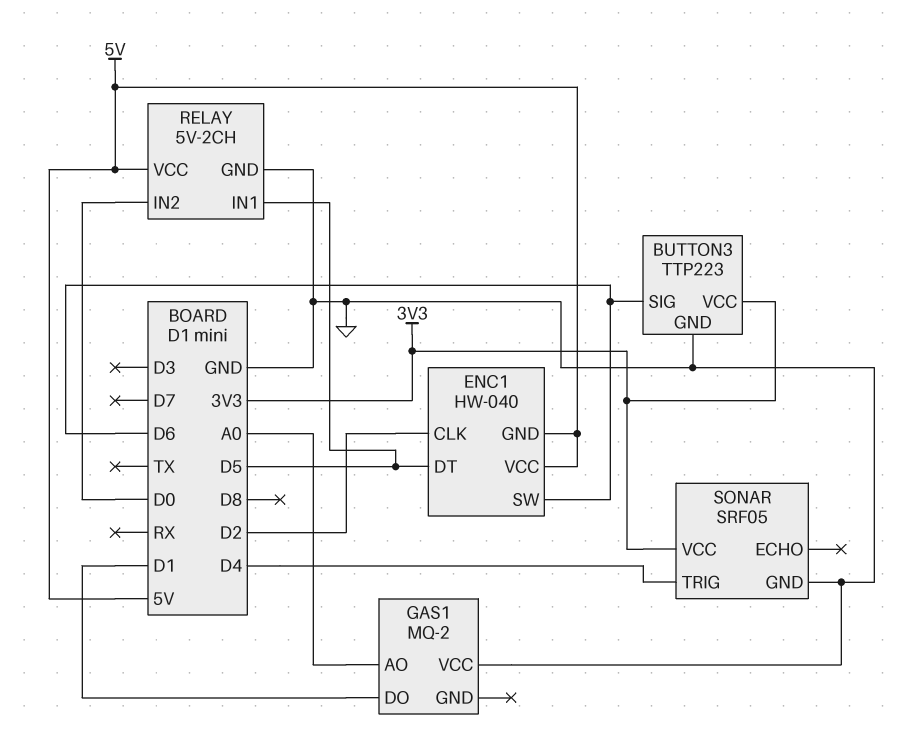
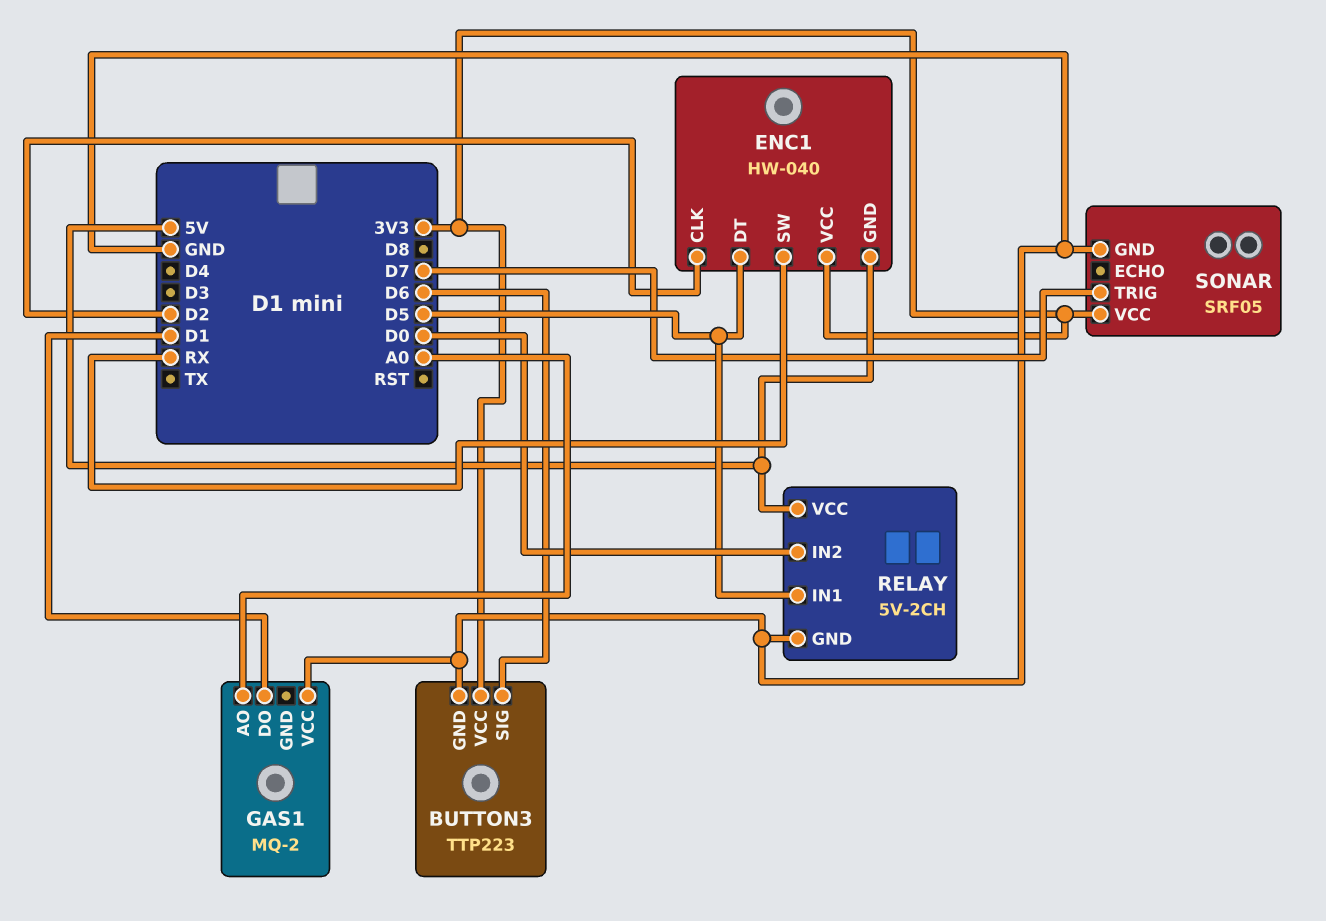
ENC1 pin SW: D6 -> RX
ENC1 pin VCC: 5V -> 3V3
SONAR pin TRIG: D4 -> D7

